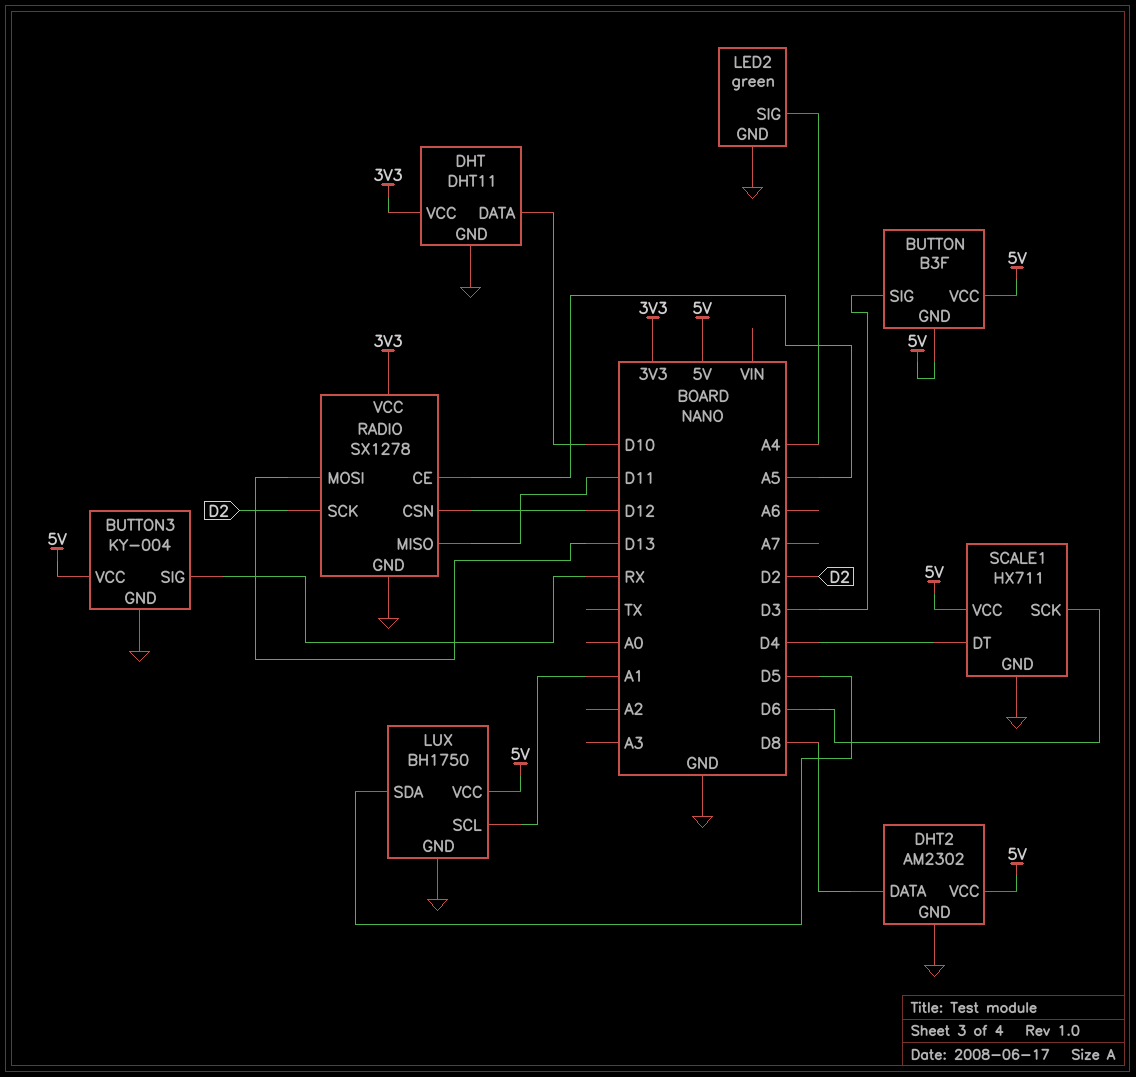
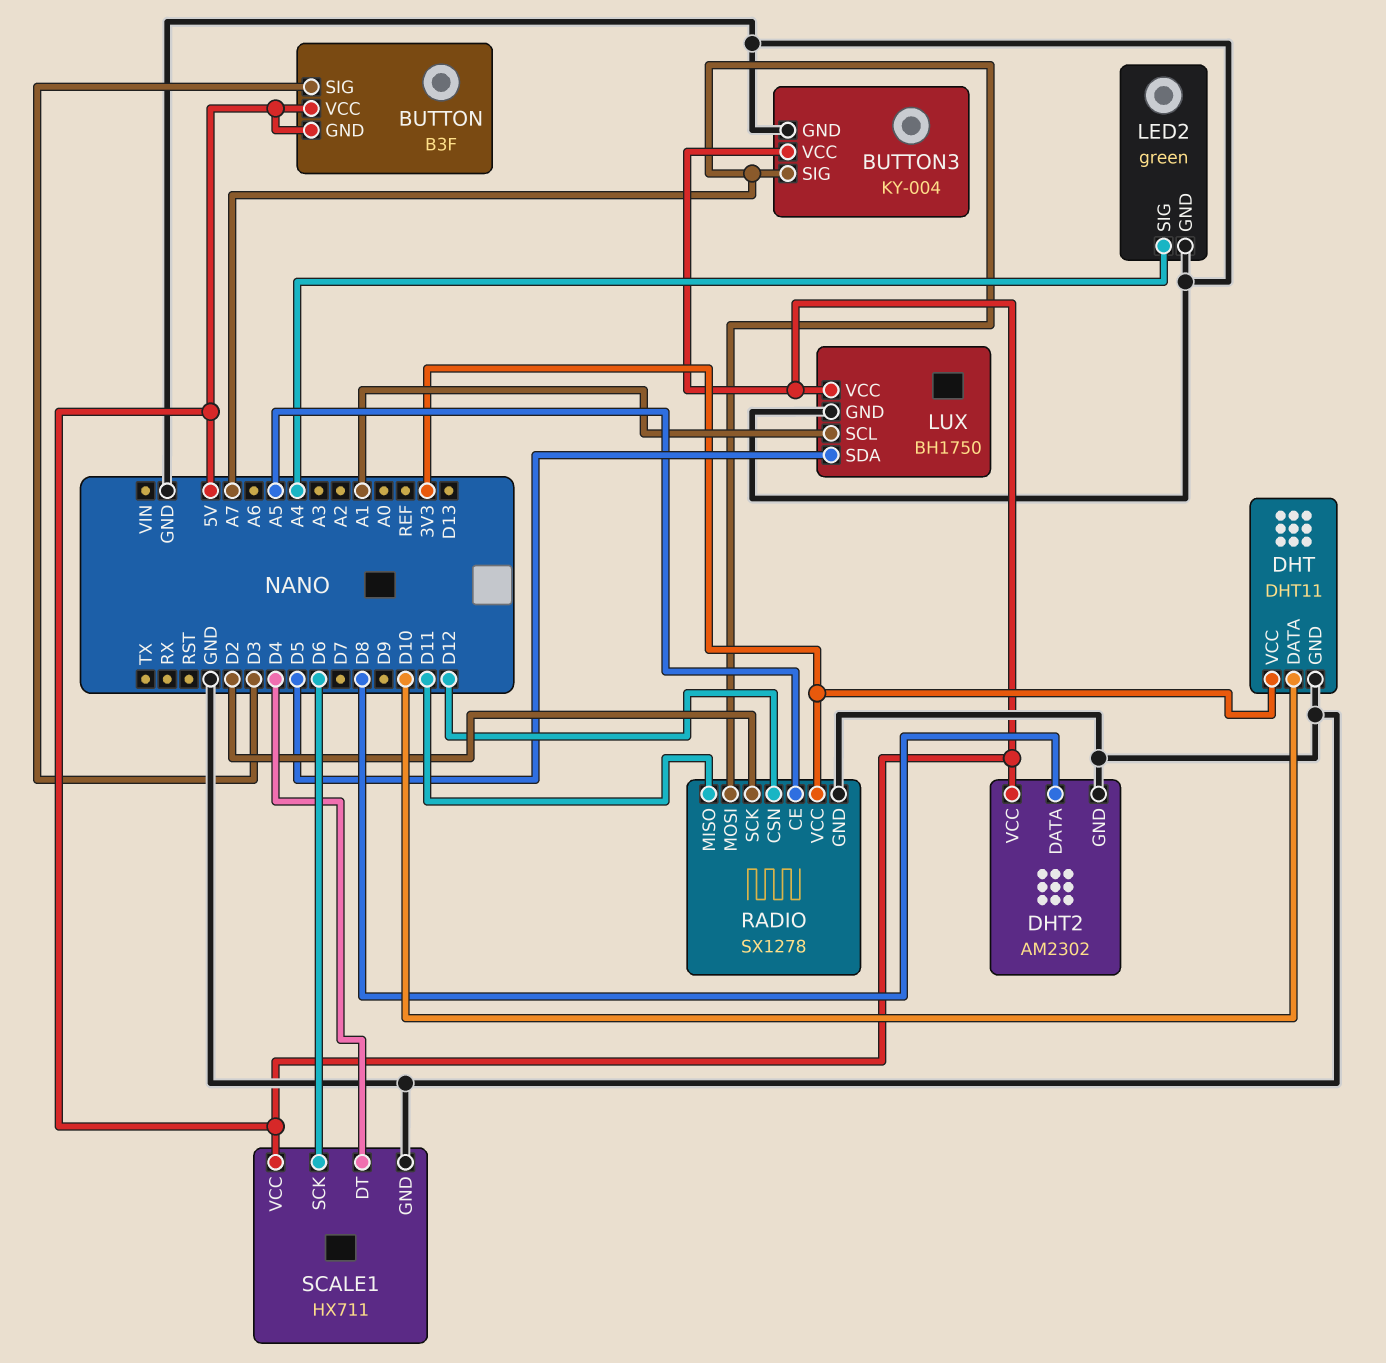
BUTTON3 pin SIG: RX -> A7
RADIO pin MOSI: D13 -> A7

